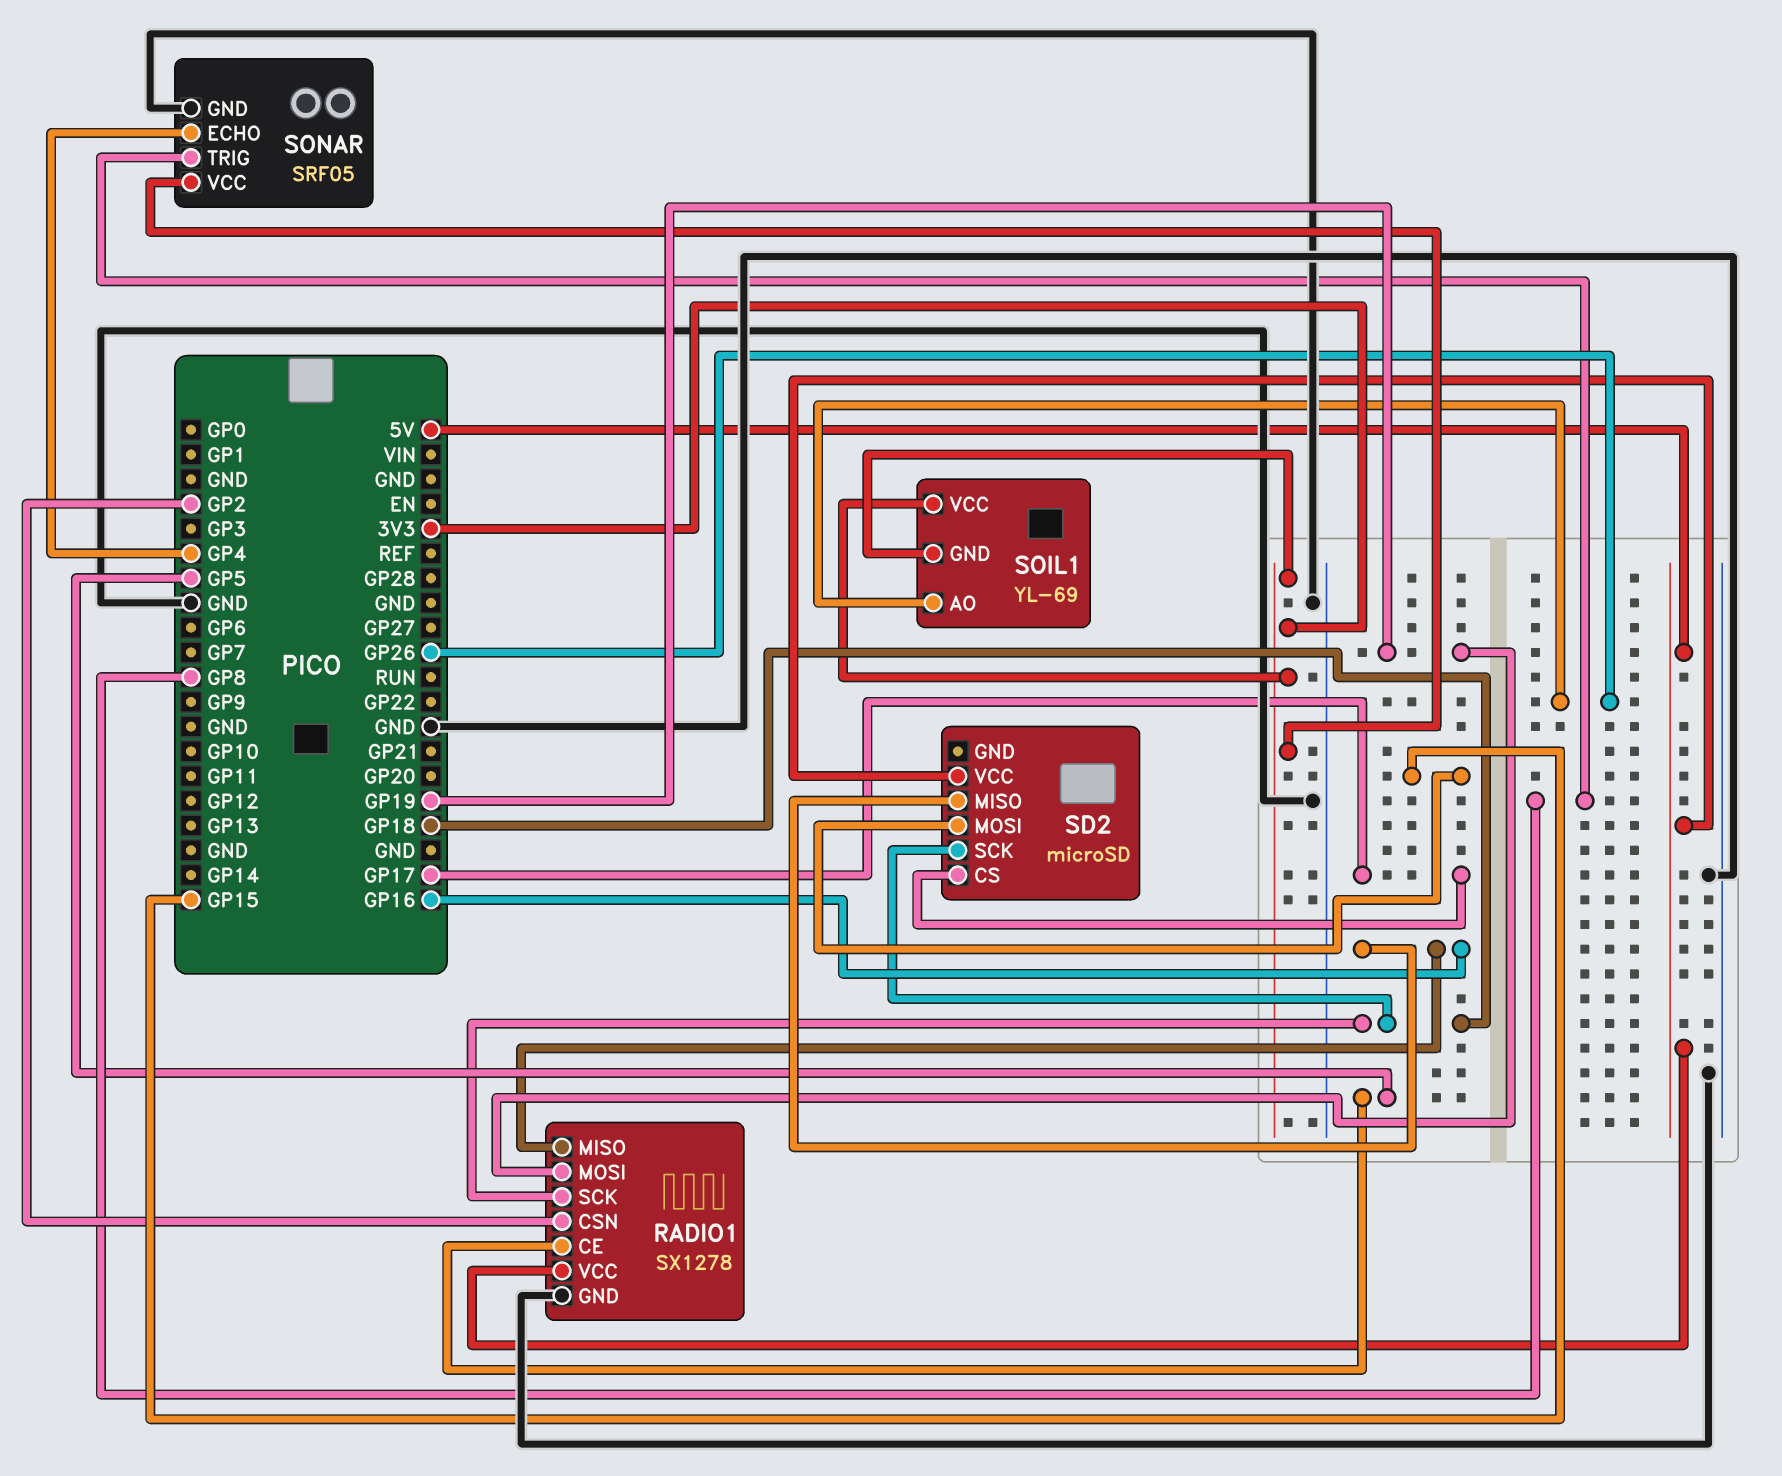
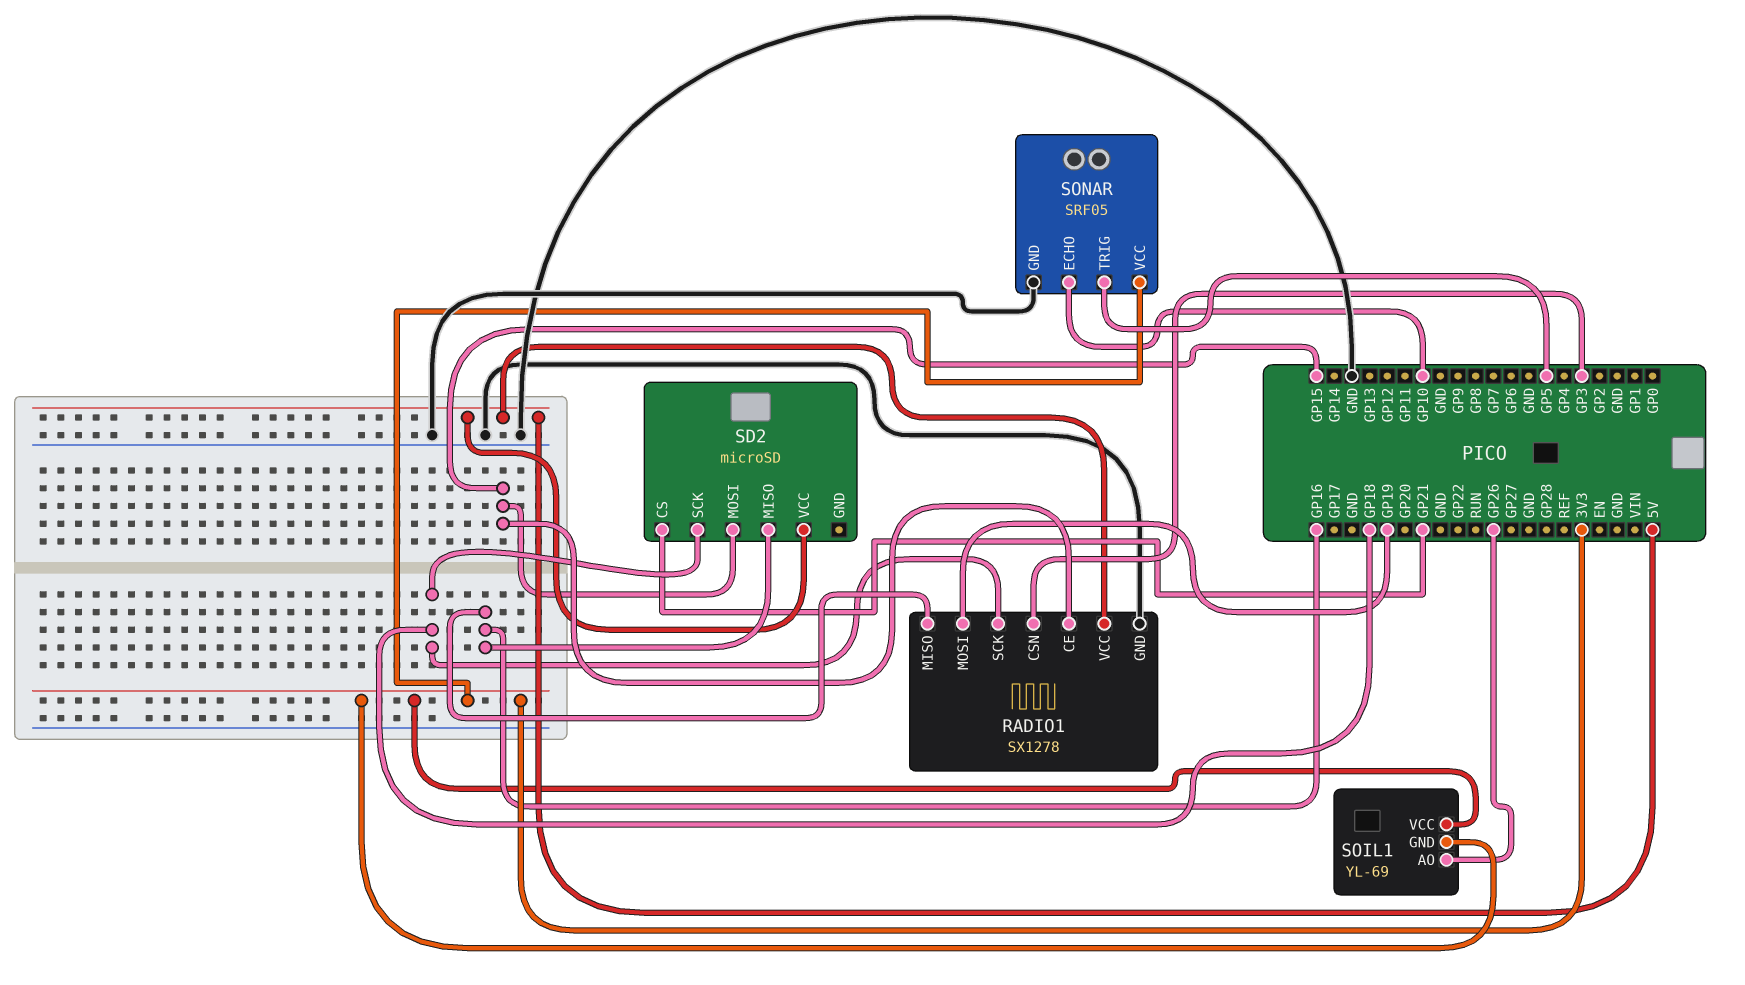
RADIO1 pin CE: GP5 -> GP15
RADIO1 pin CSN: GP2 -> GP3
SD2 pin CS: GP17 -> GP21
SONAR pin ECHO: GP4 -> GP10
SONAR pin TRIG: GP8 -> GP5

